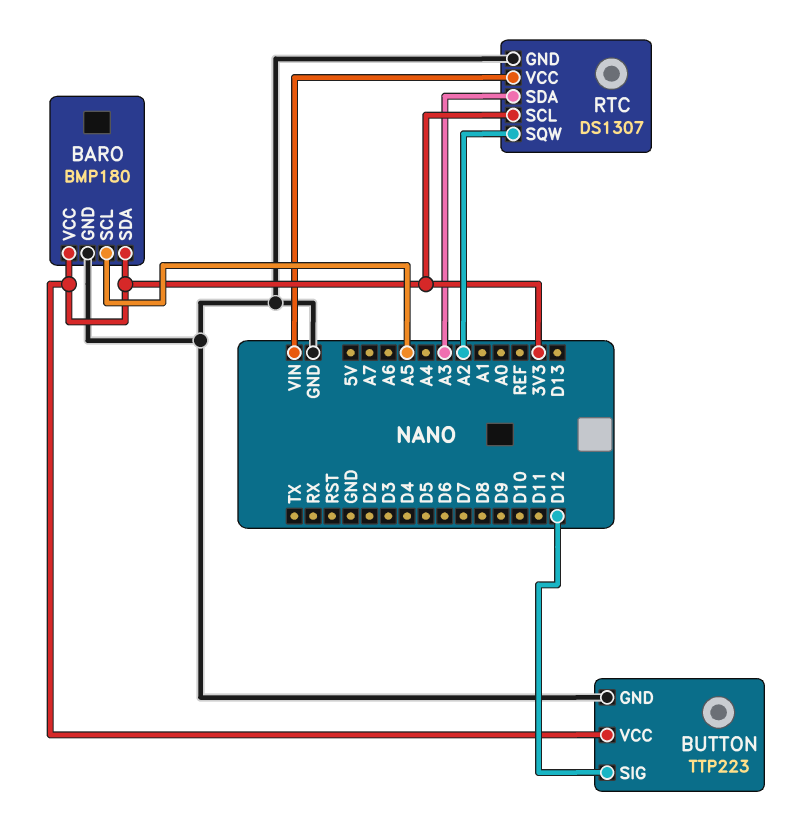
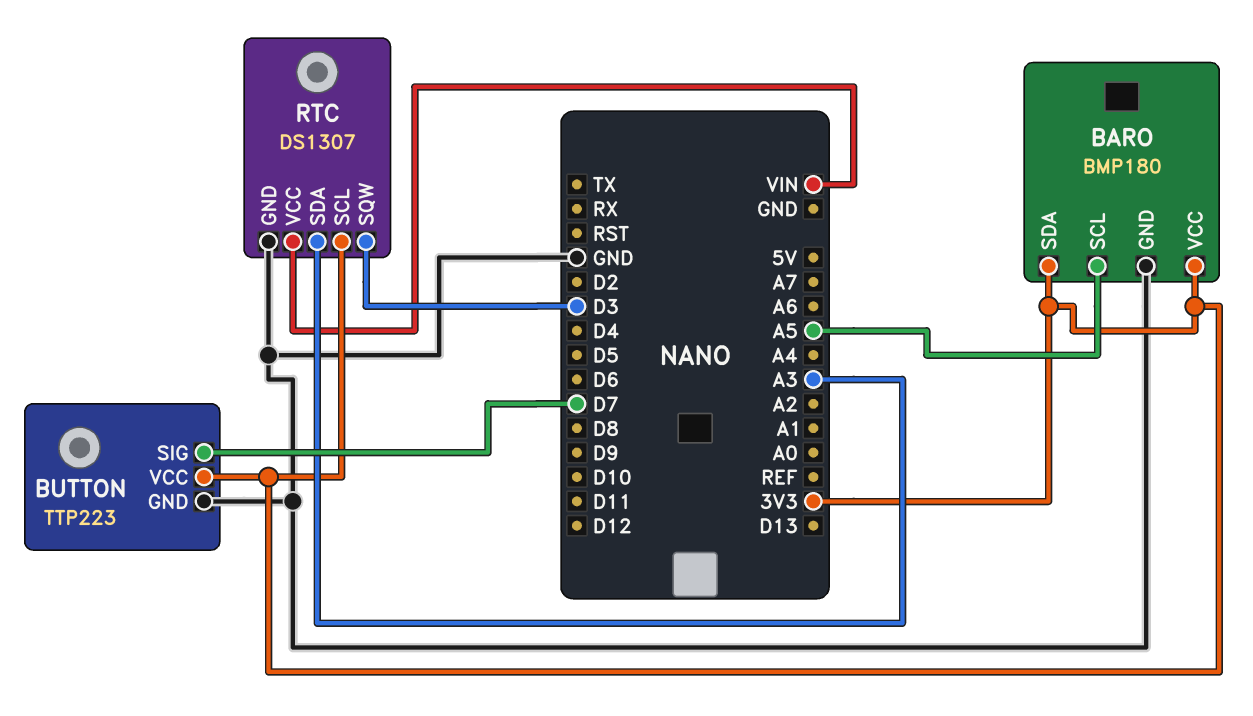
BUTTON pin SIG: D12 -> D7
RTC pin SQW: A2 -> D3

